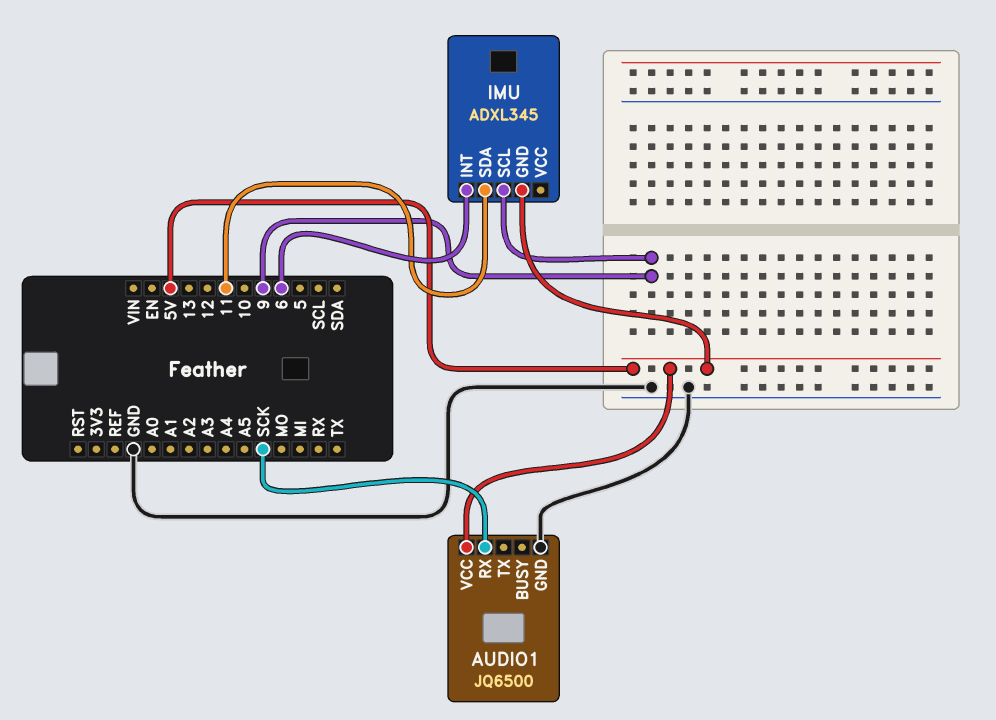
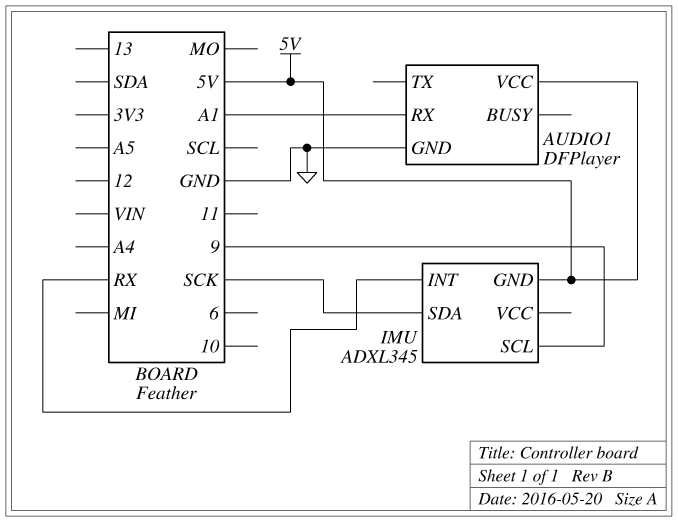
AUDIO1: JQ6500 -> DFPlayer
AUDIO1 pin RX: SCK -> A1
IMU pin INT: 6 -> RX
IMU pin SDA: 11 -> SCK

